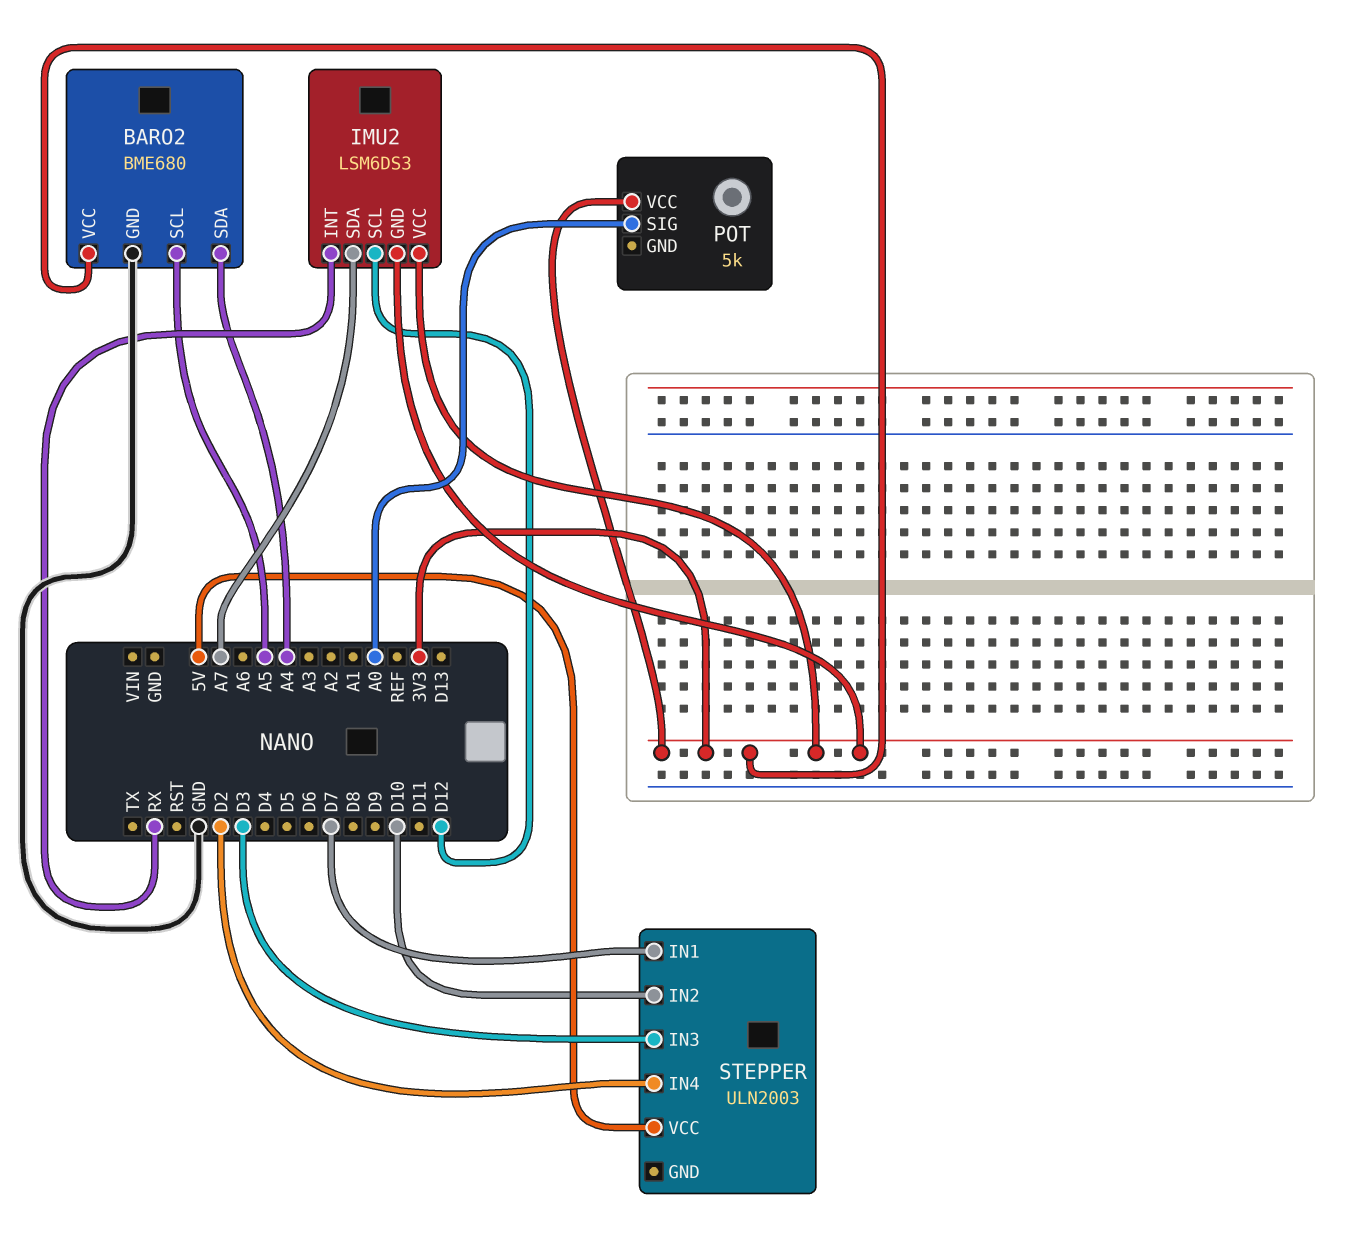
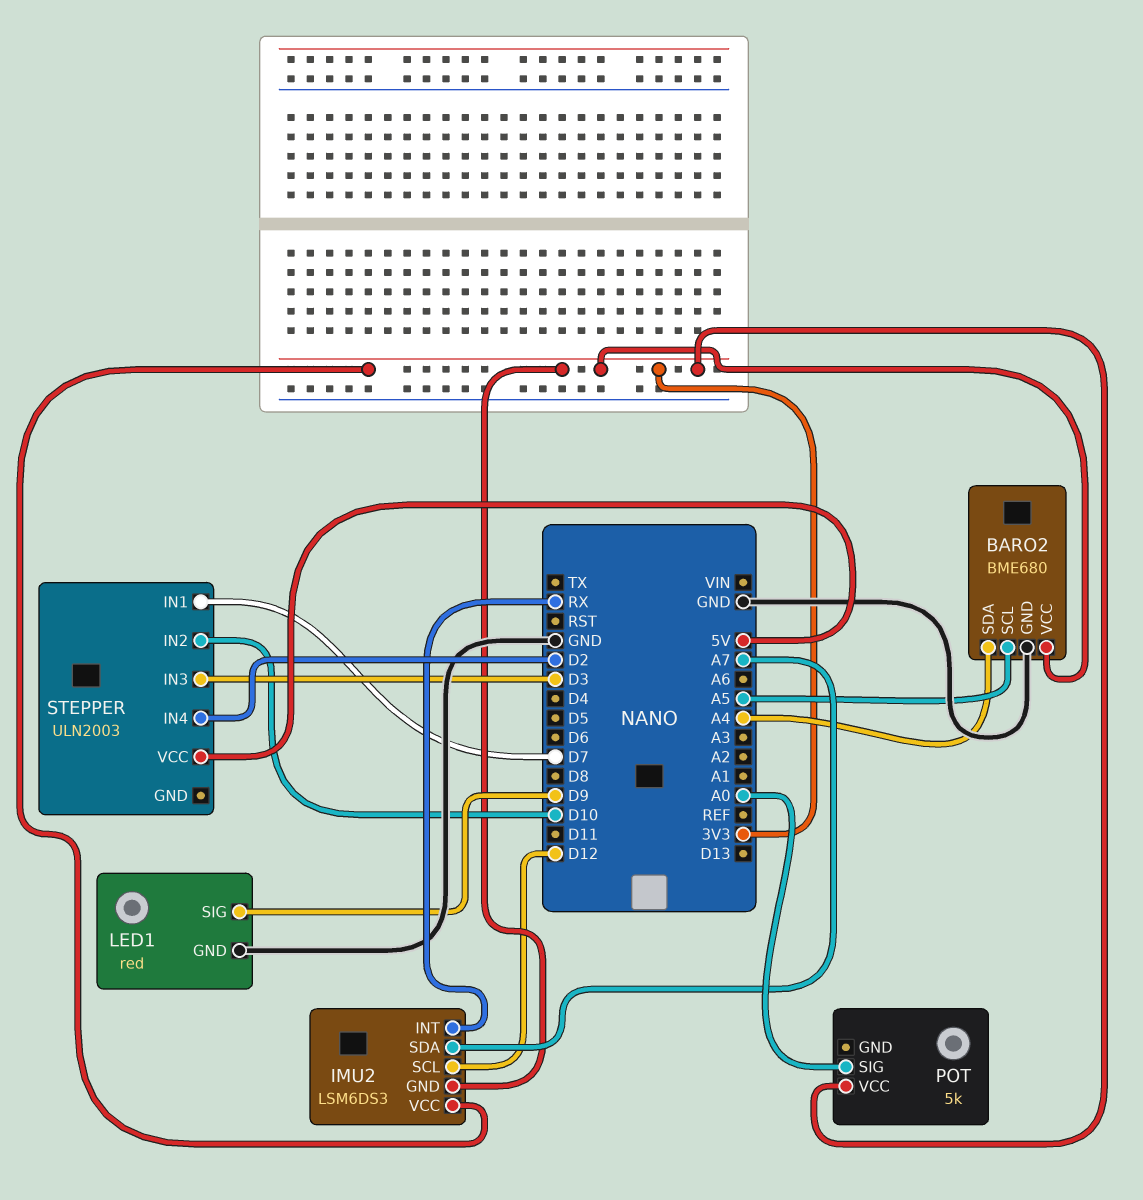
LED1: none -> red
LED1 pin GND: none -> GND
LED1 pin SIG: none -> D9

